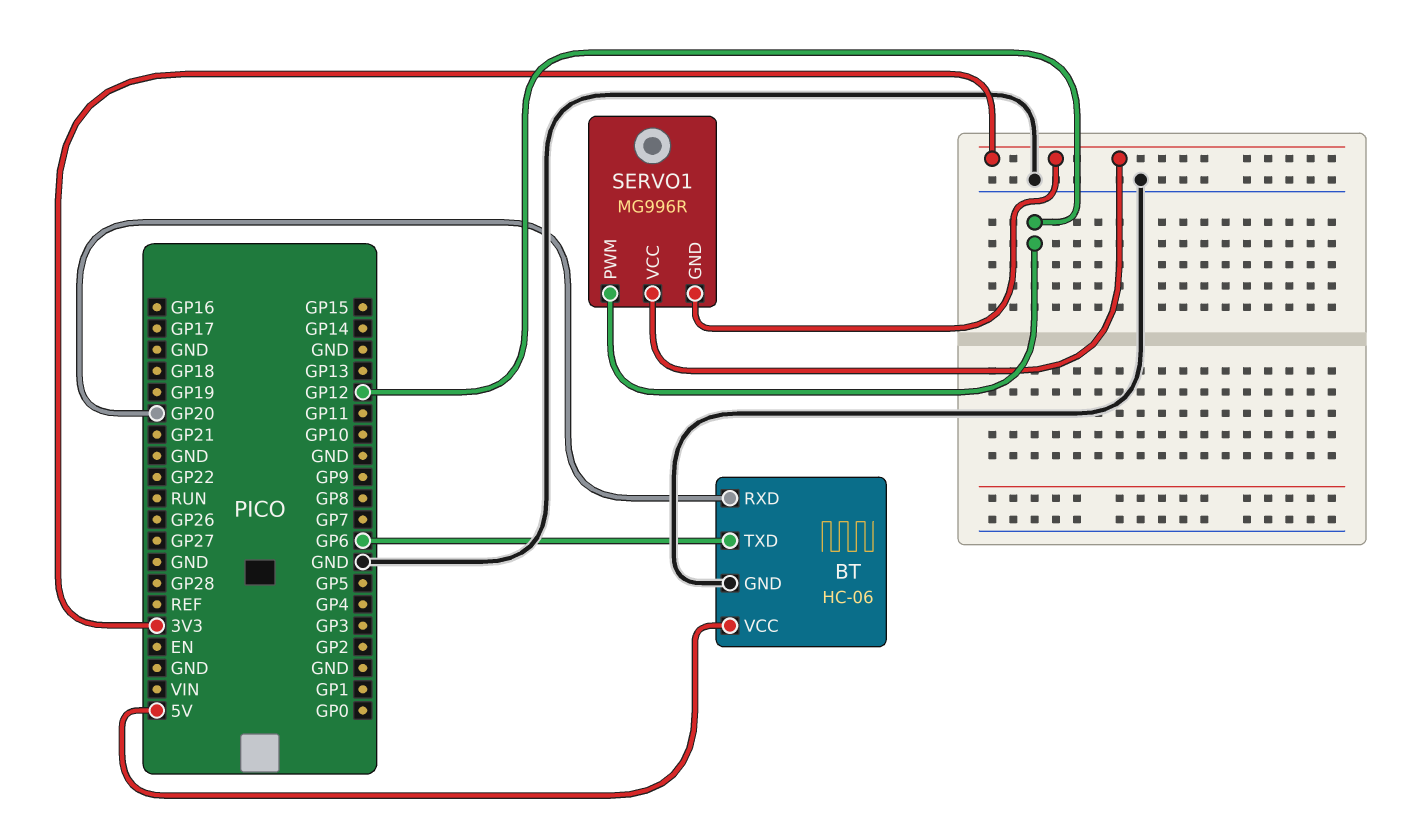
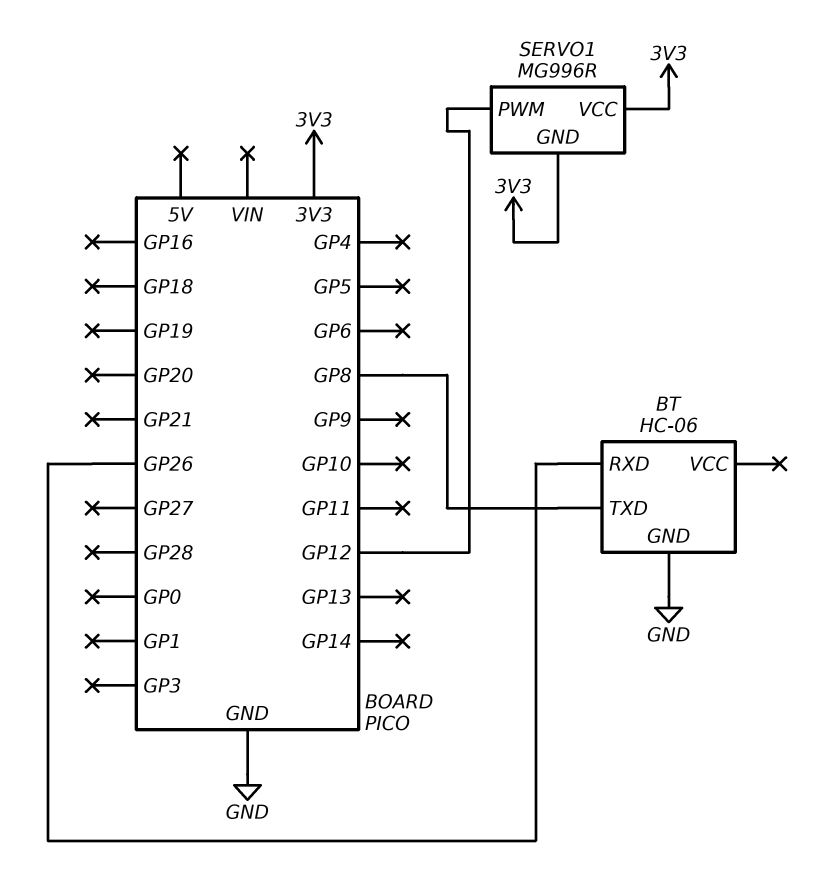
BT pin RXD: GP20 -> GP26
BT pin TXD: GP6 -> GP8
BT pin VCC: 5V -> none

